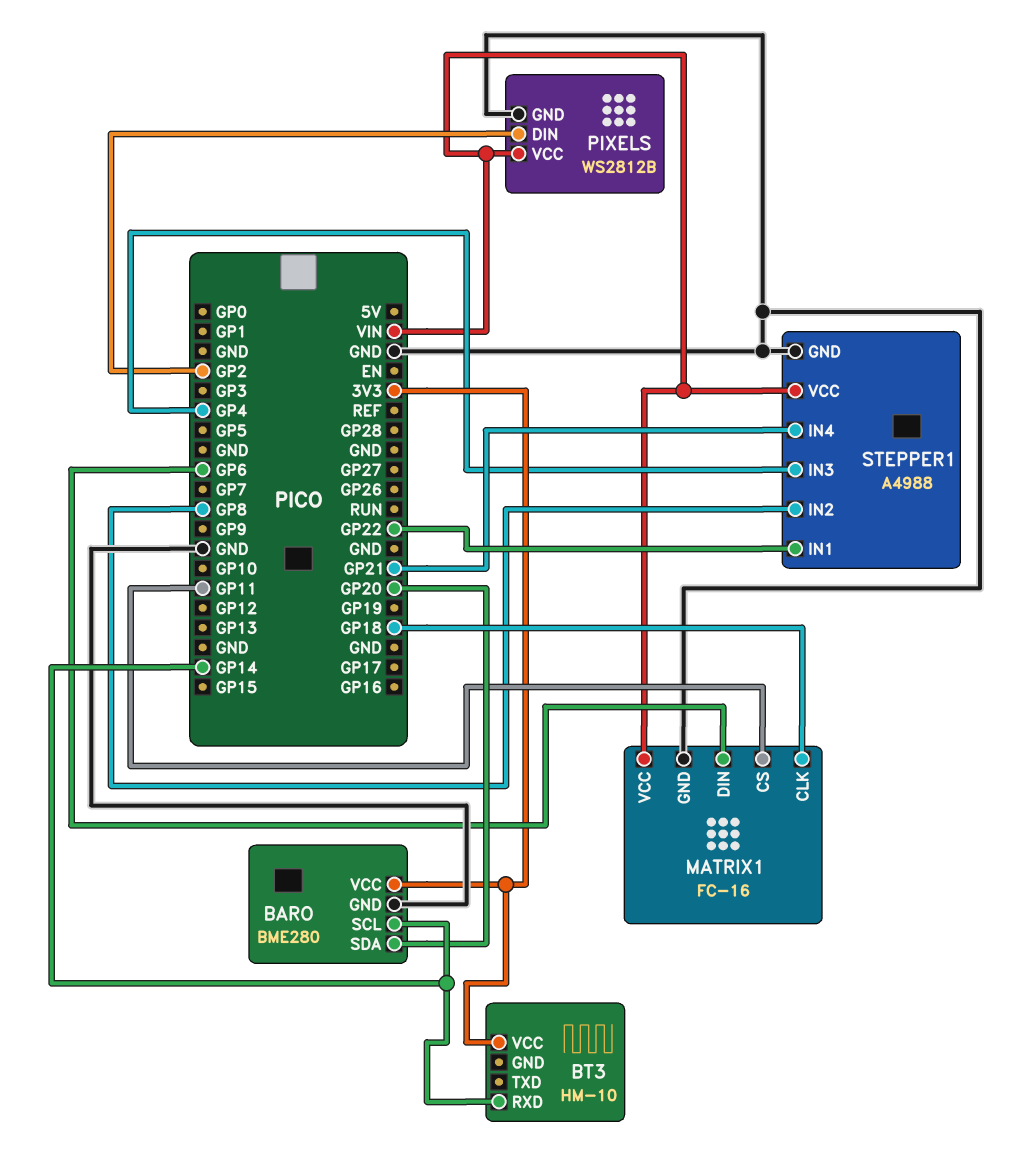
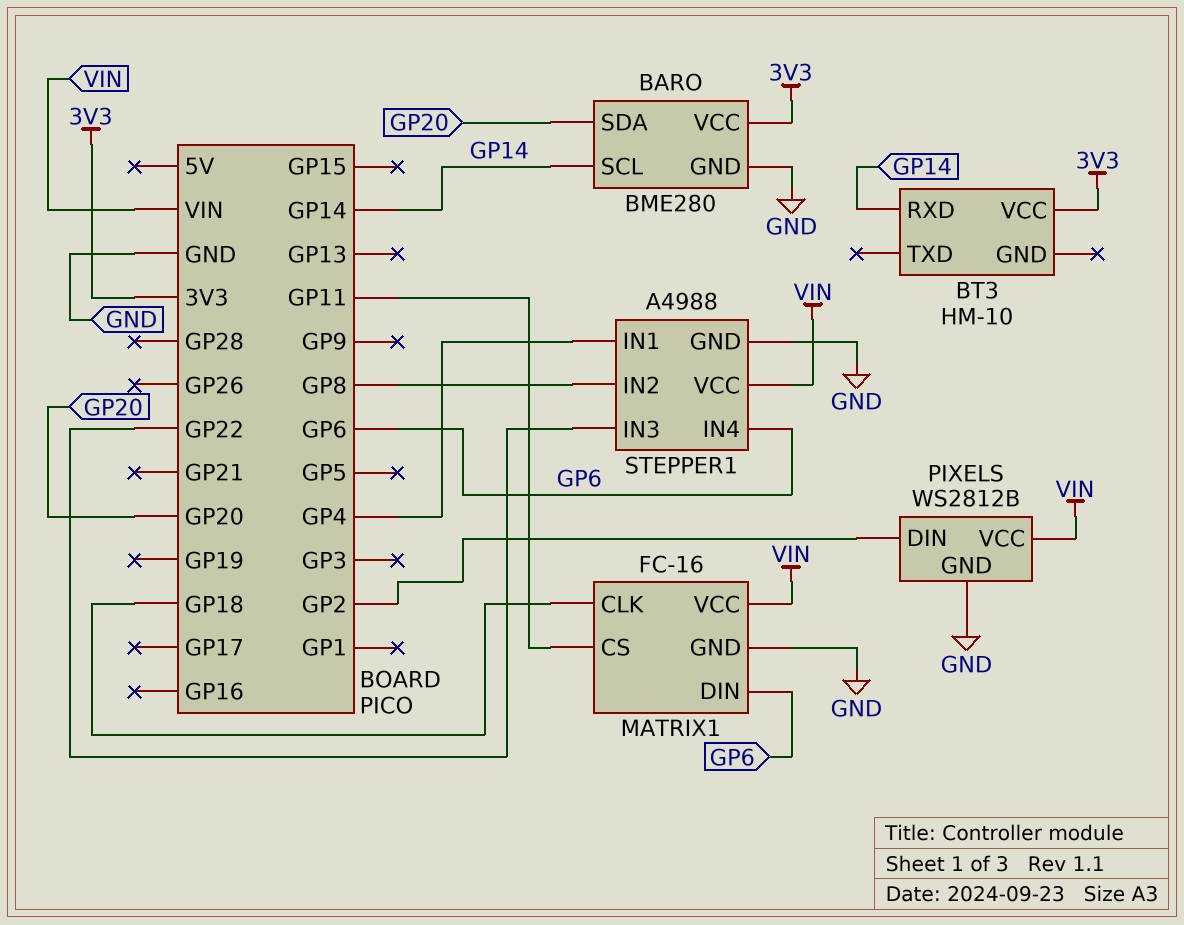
STEPPER1 pin IN1: GP22 -> GP4
STEPPER1 pin IN3: GP4 -> GP22
STEPPER1 pin IN4: GP21 -> GP6

